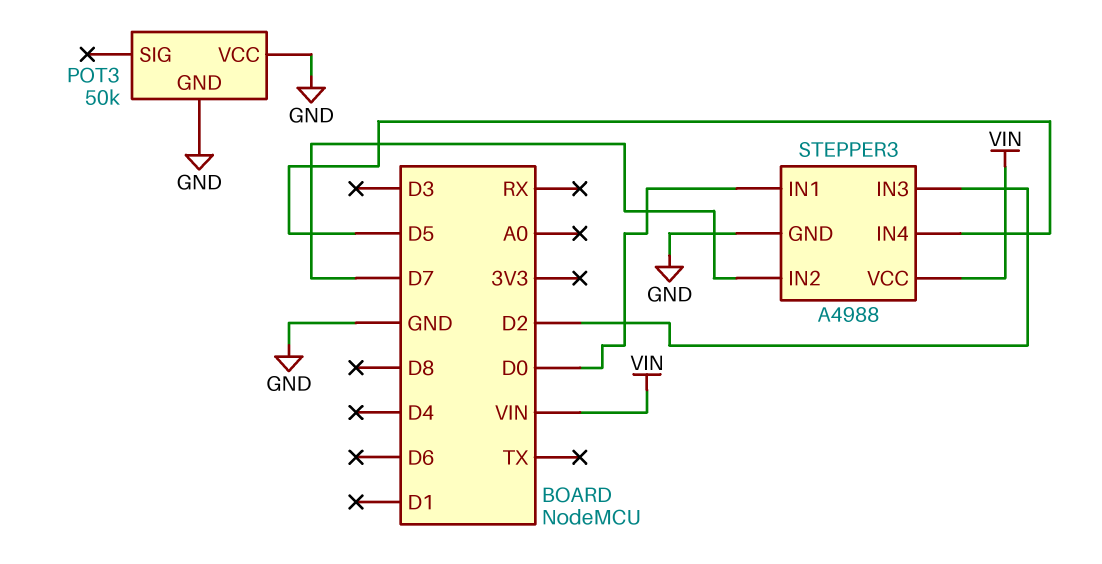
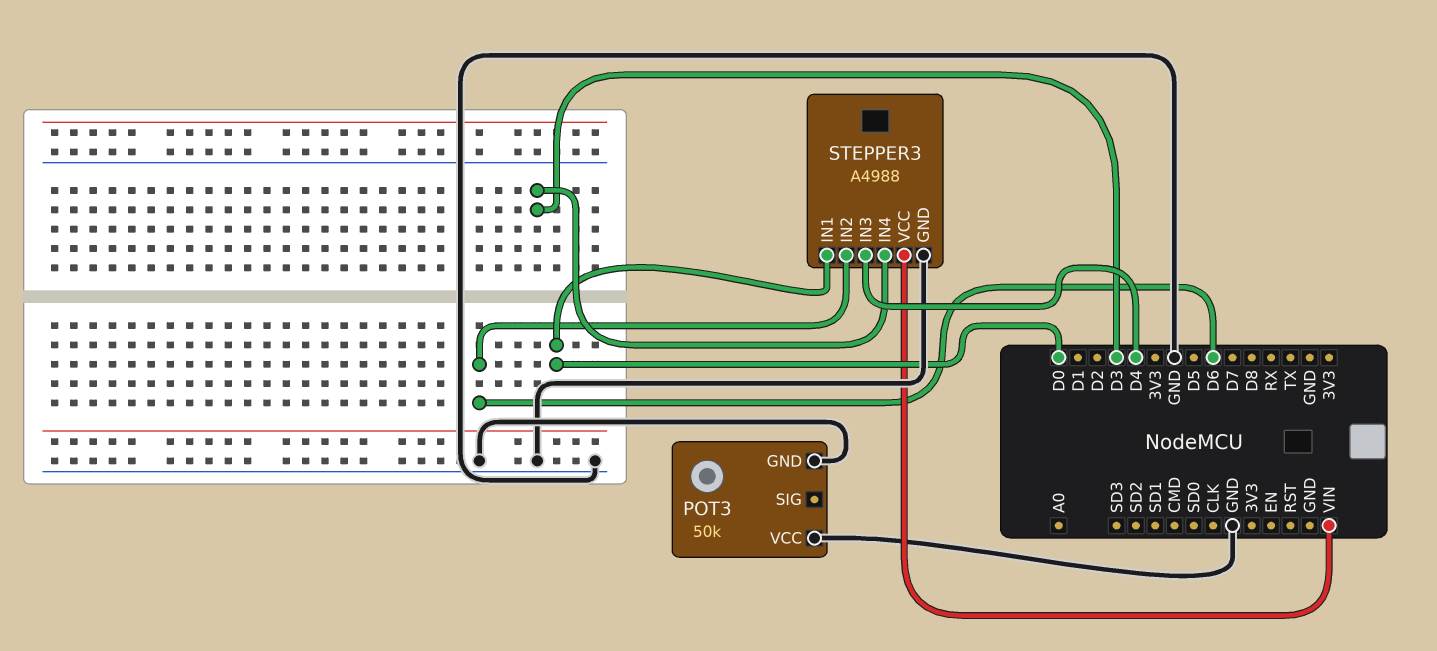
STEPPER3 pin IN2: D7 -> D6
STEPPER3 pin IN3: D2 -> D4
STEPPER3 pin IN4: D5 -> D3

